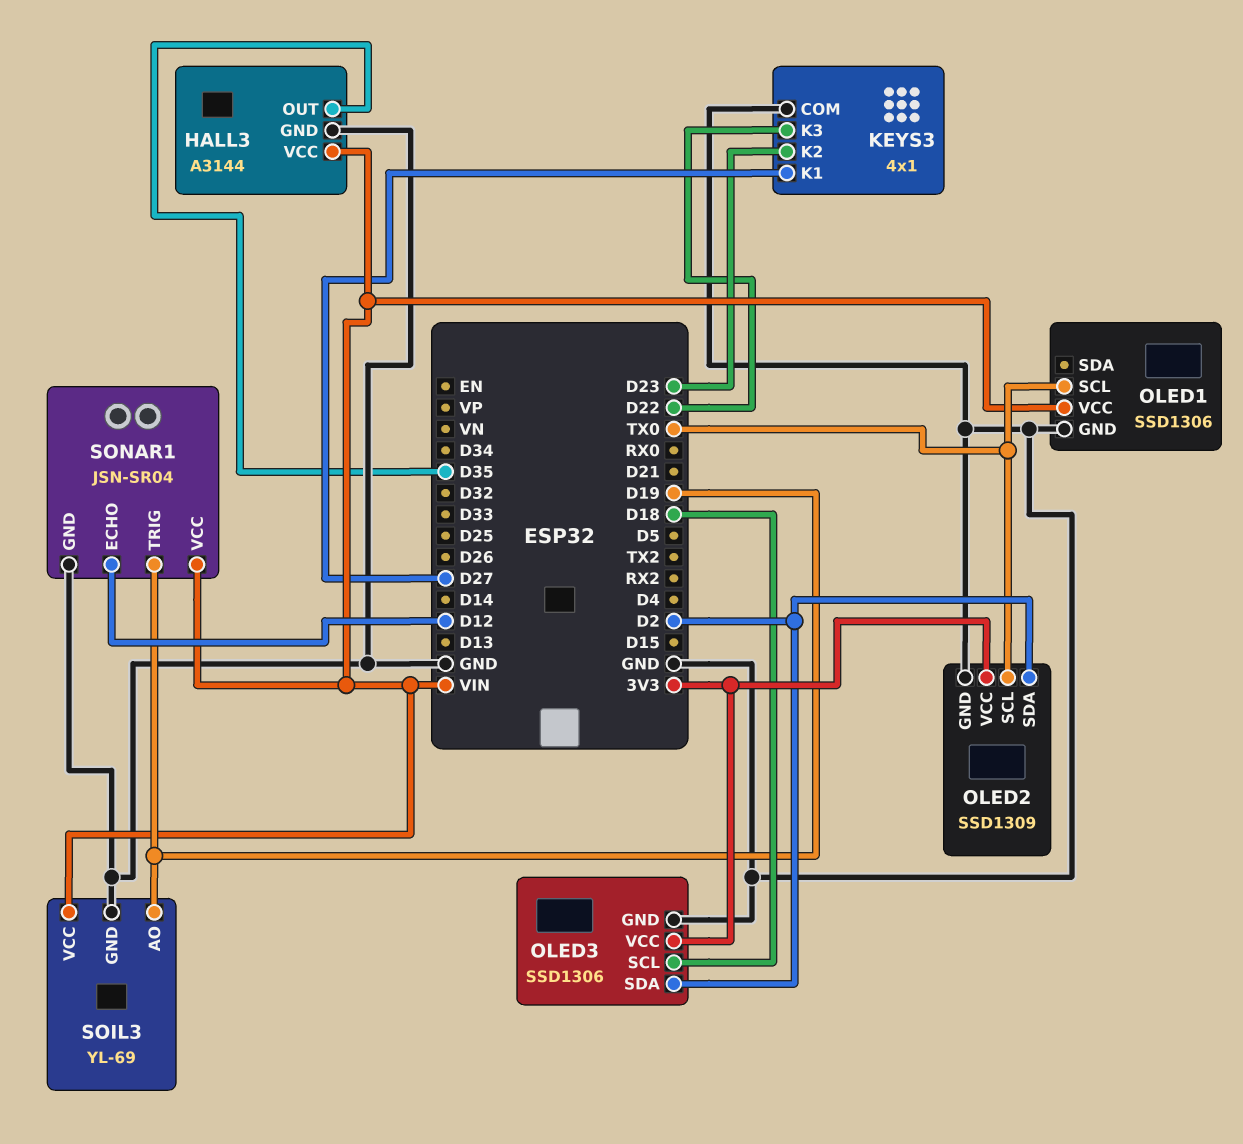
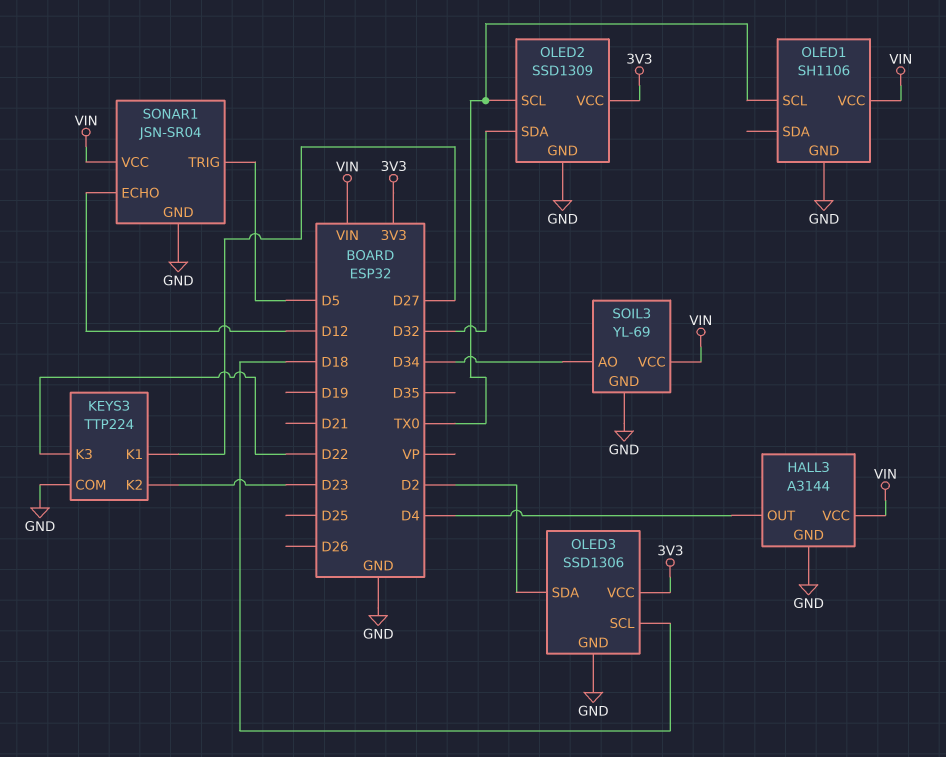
HALL3 pin OUT: D35 -> D4
KEYS3: 4x1 -> TTP224
OLED1: SSD1306 -> SH1106
OLED2 pin SDA: D2 -> D32
SOIL3 pin AO: D19 -> D34
SONAR1 pin TRIG: D19 -> D5

